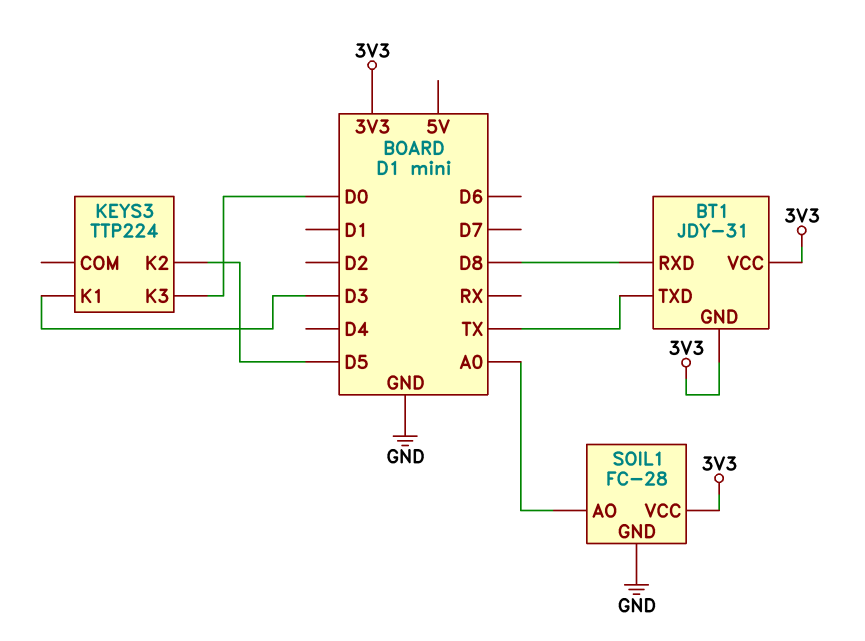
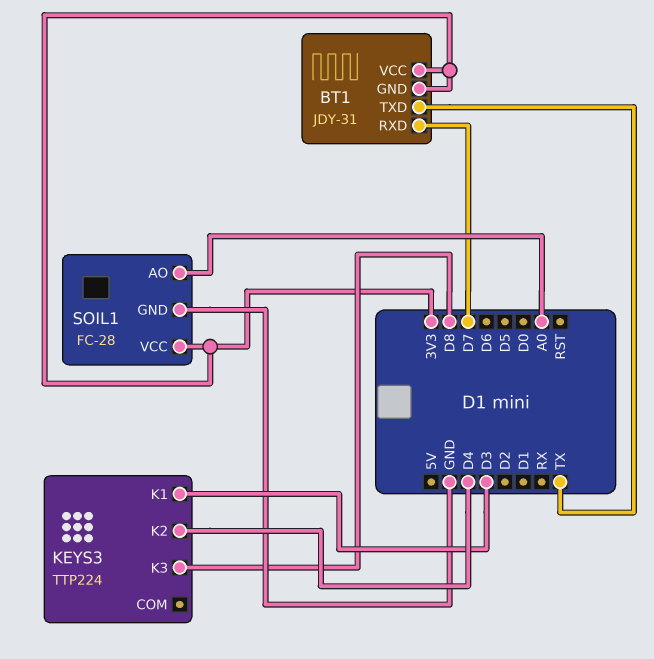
BT1 pin RXD: D8 -> D7
KEYS3 pin K2: D5 -> D4
KEYS3 pin K3: D0 -> D8

